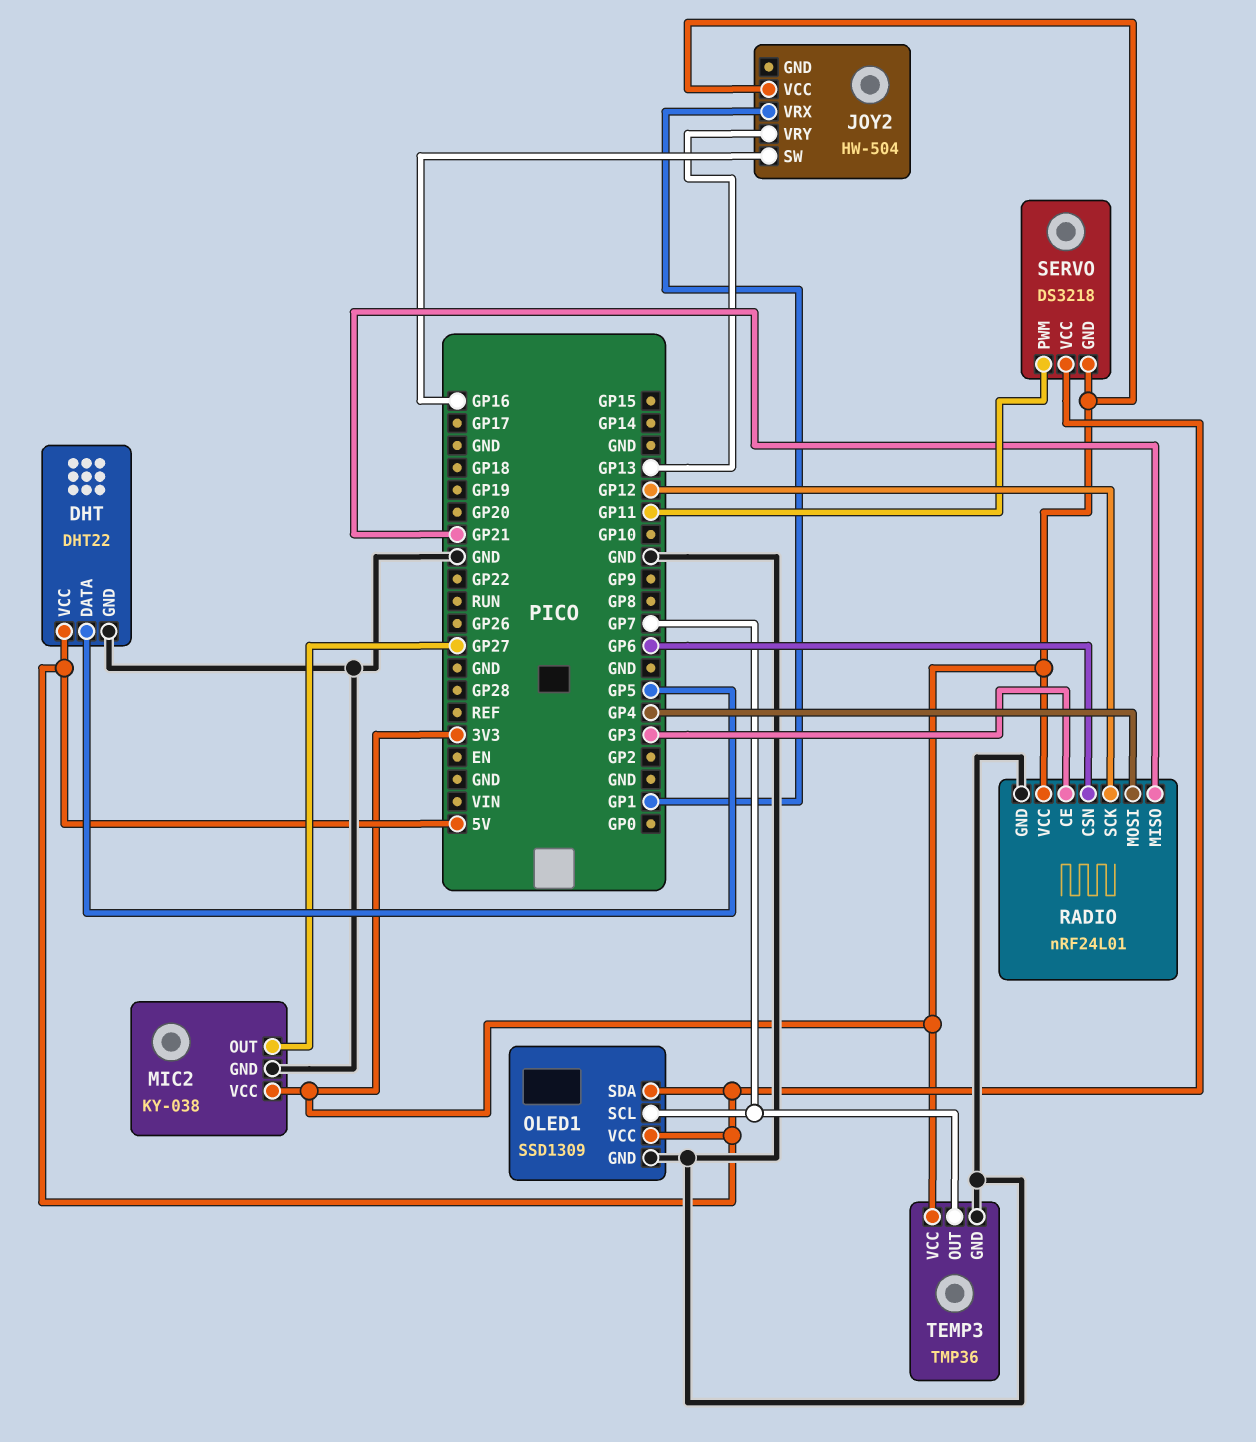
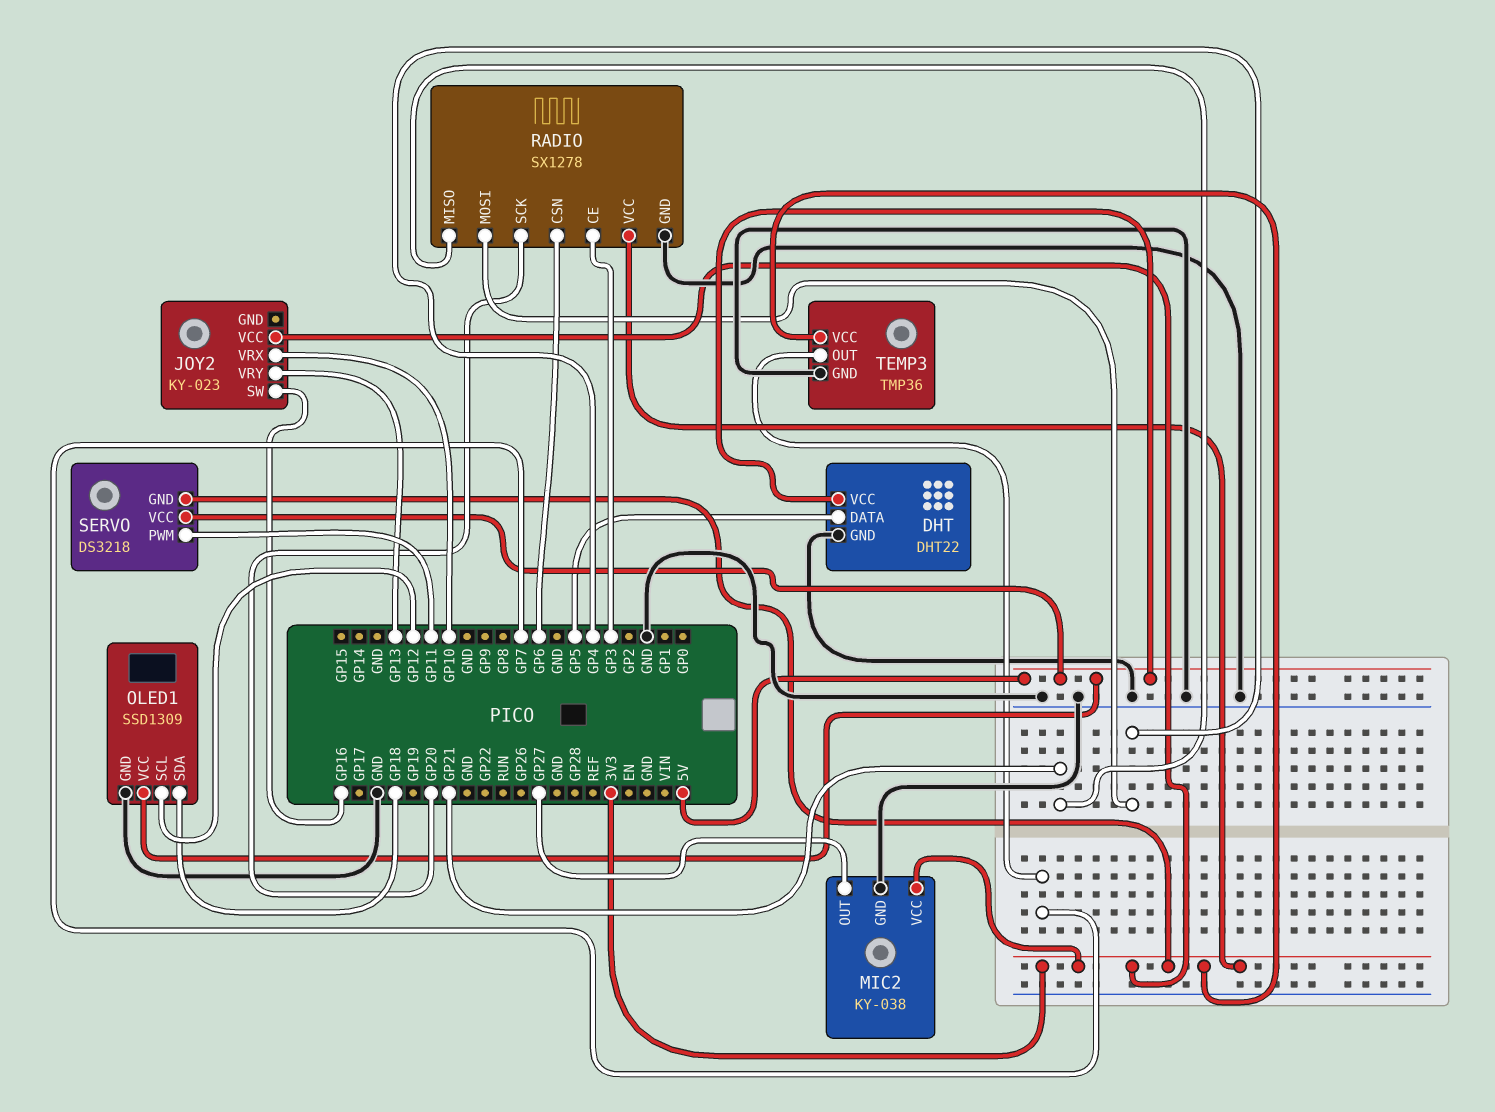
JOY2: HW-504 -> KY-023
JOY2 pin VRX: GP1 -> GP10
OLED1 pin SCL: GP7 -> GP12
OLED1 pin SDA: 5V -> GP18
RADIO: nRF24L01 -> SX1278
RADIO pin SCK: GP12 -> GP20

